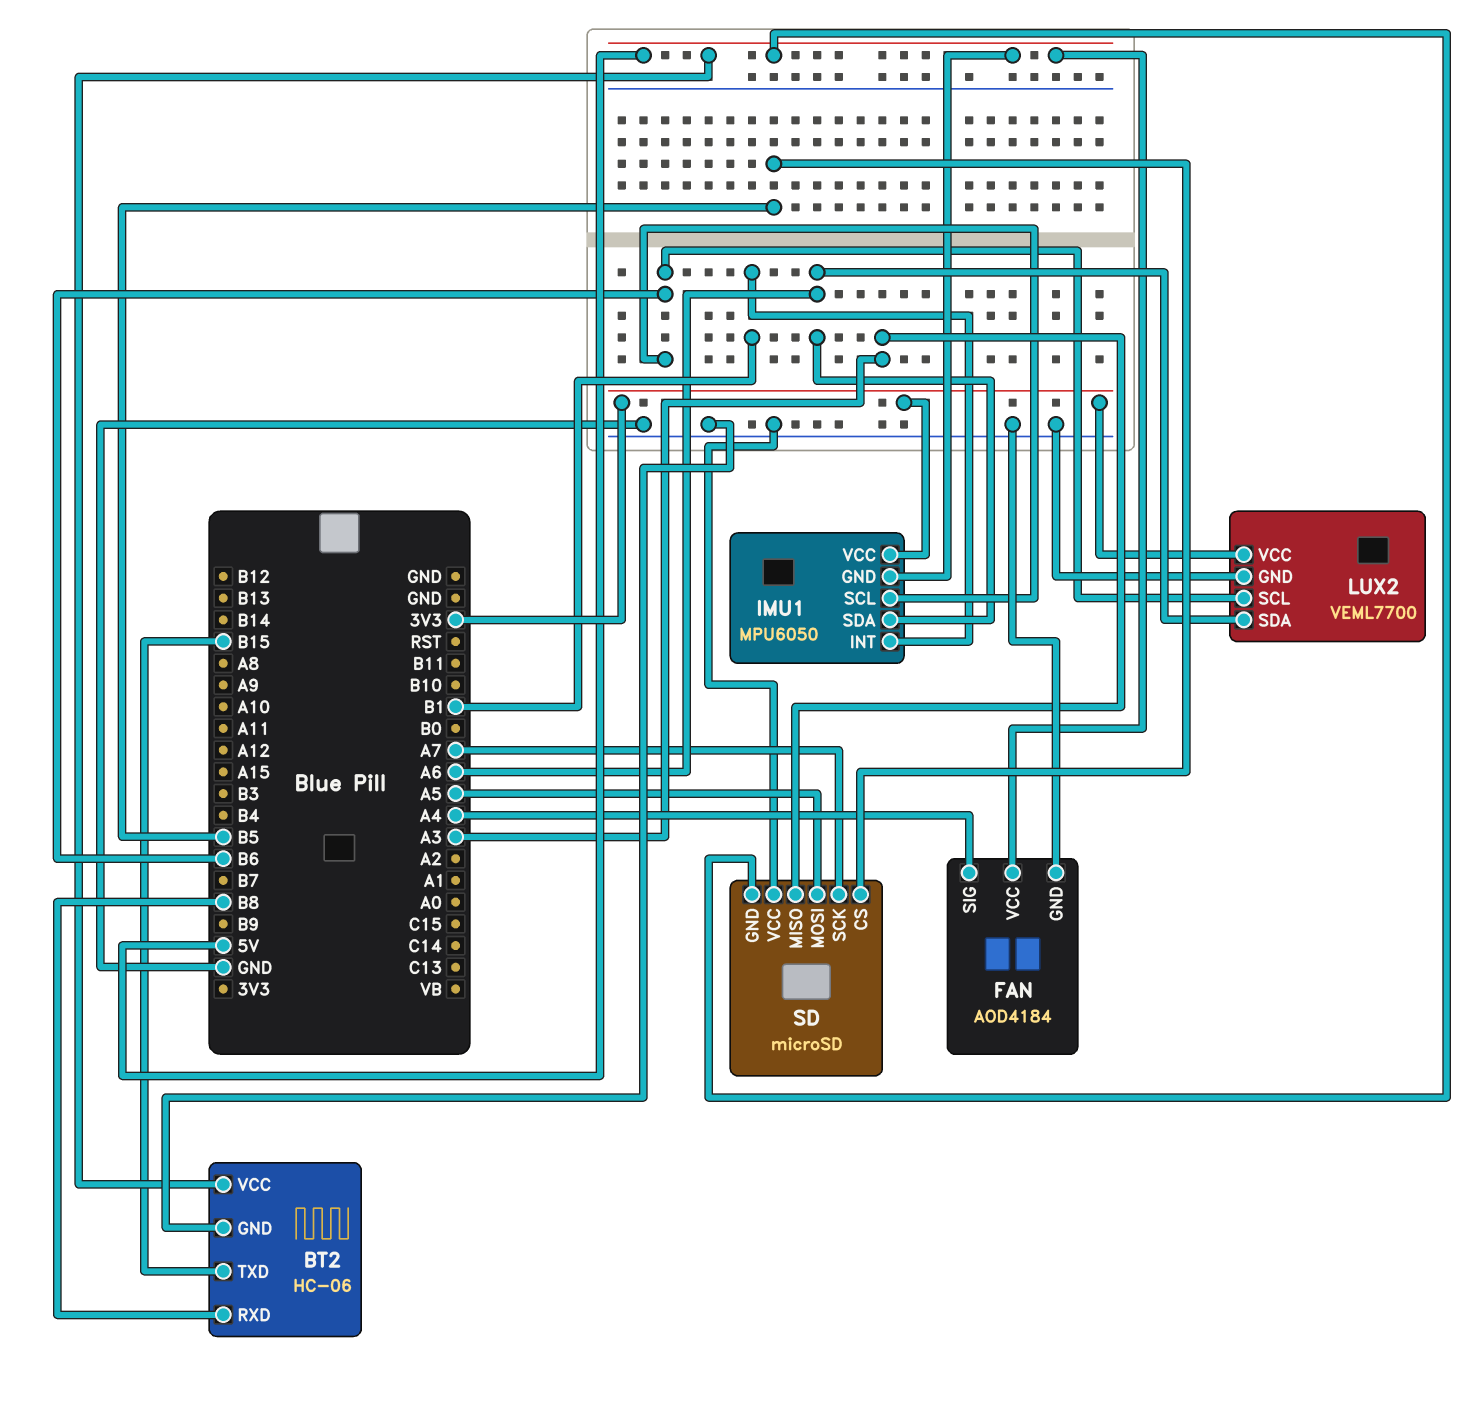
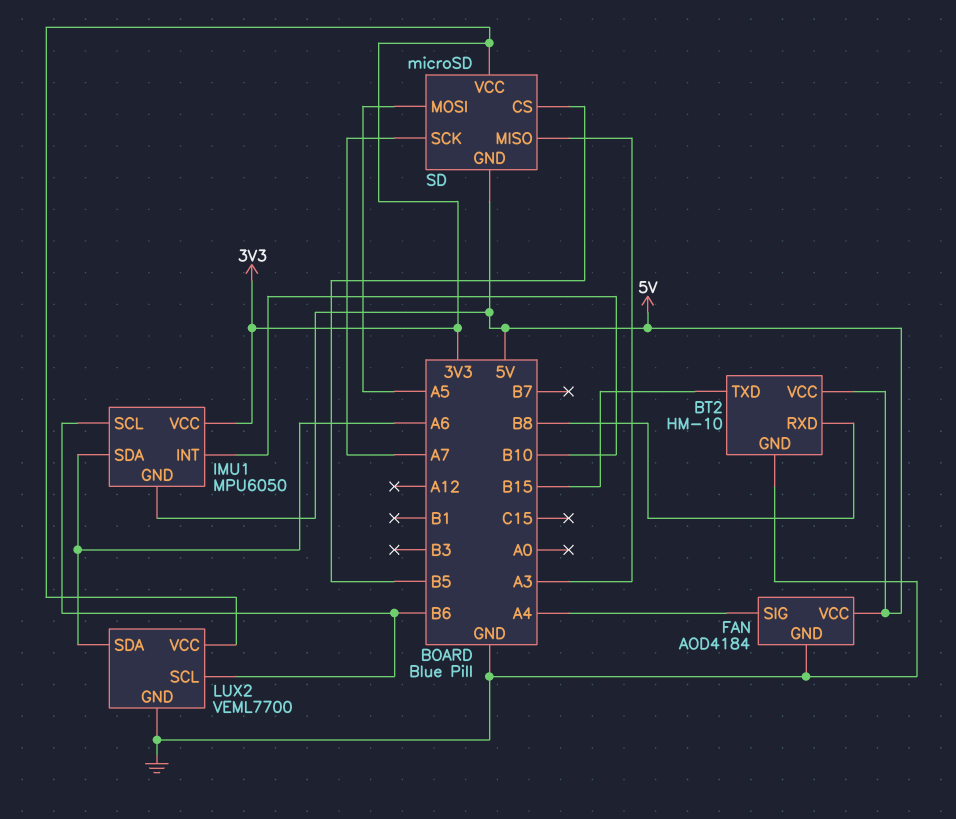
BT2: HC-06 -> HM-10
IMU1 pin INT: B1 -> B10
SD pin VCC: GND -> 3V3

